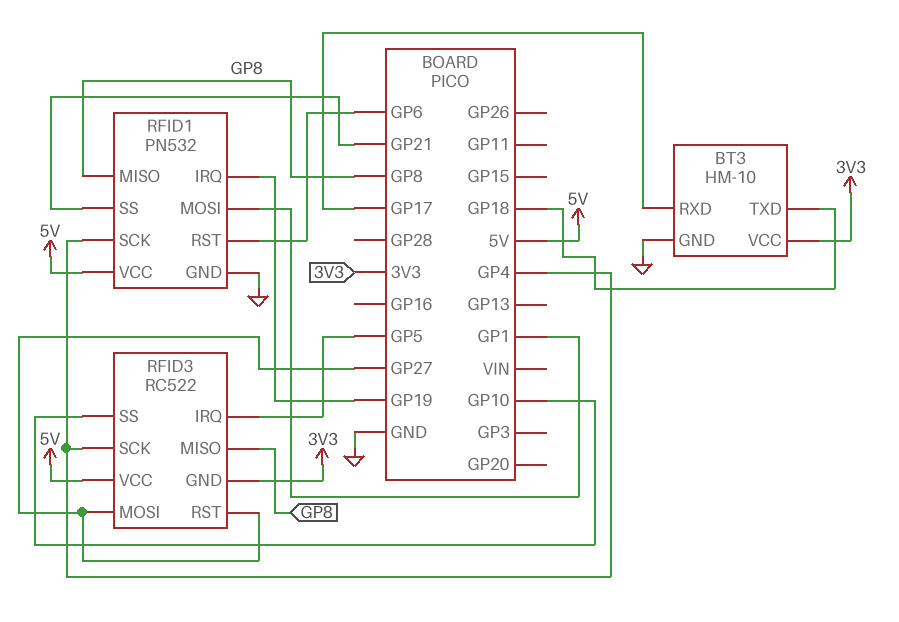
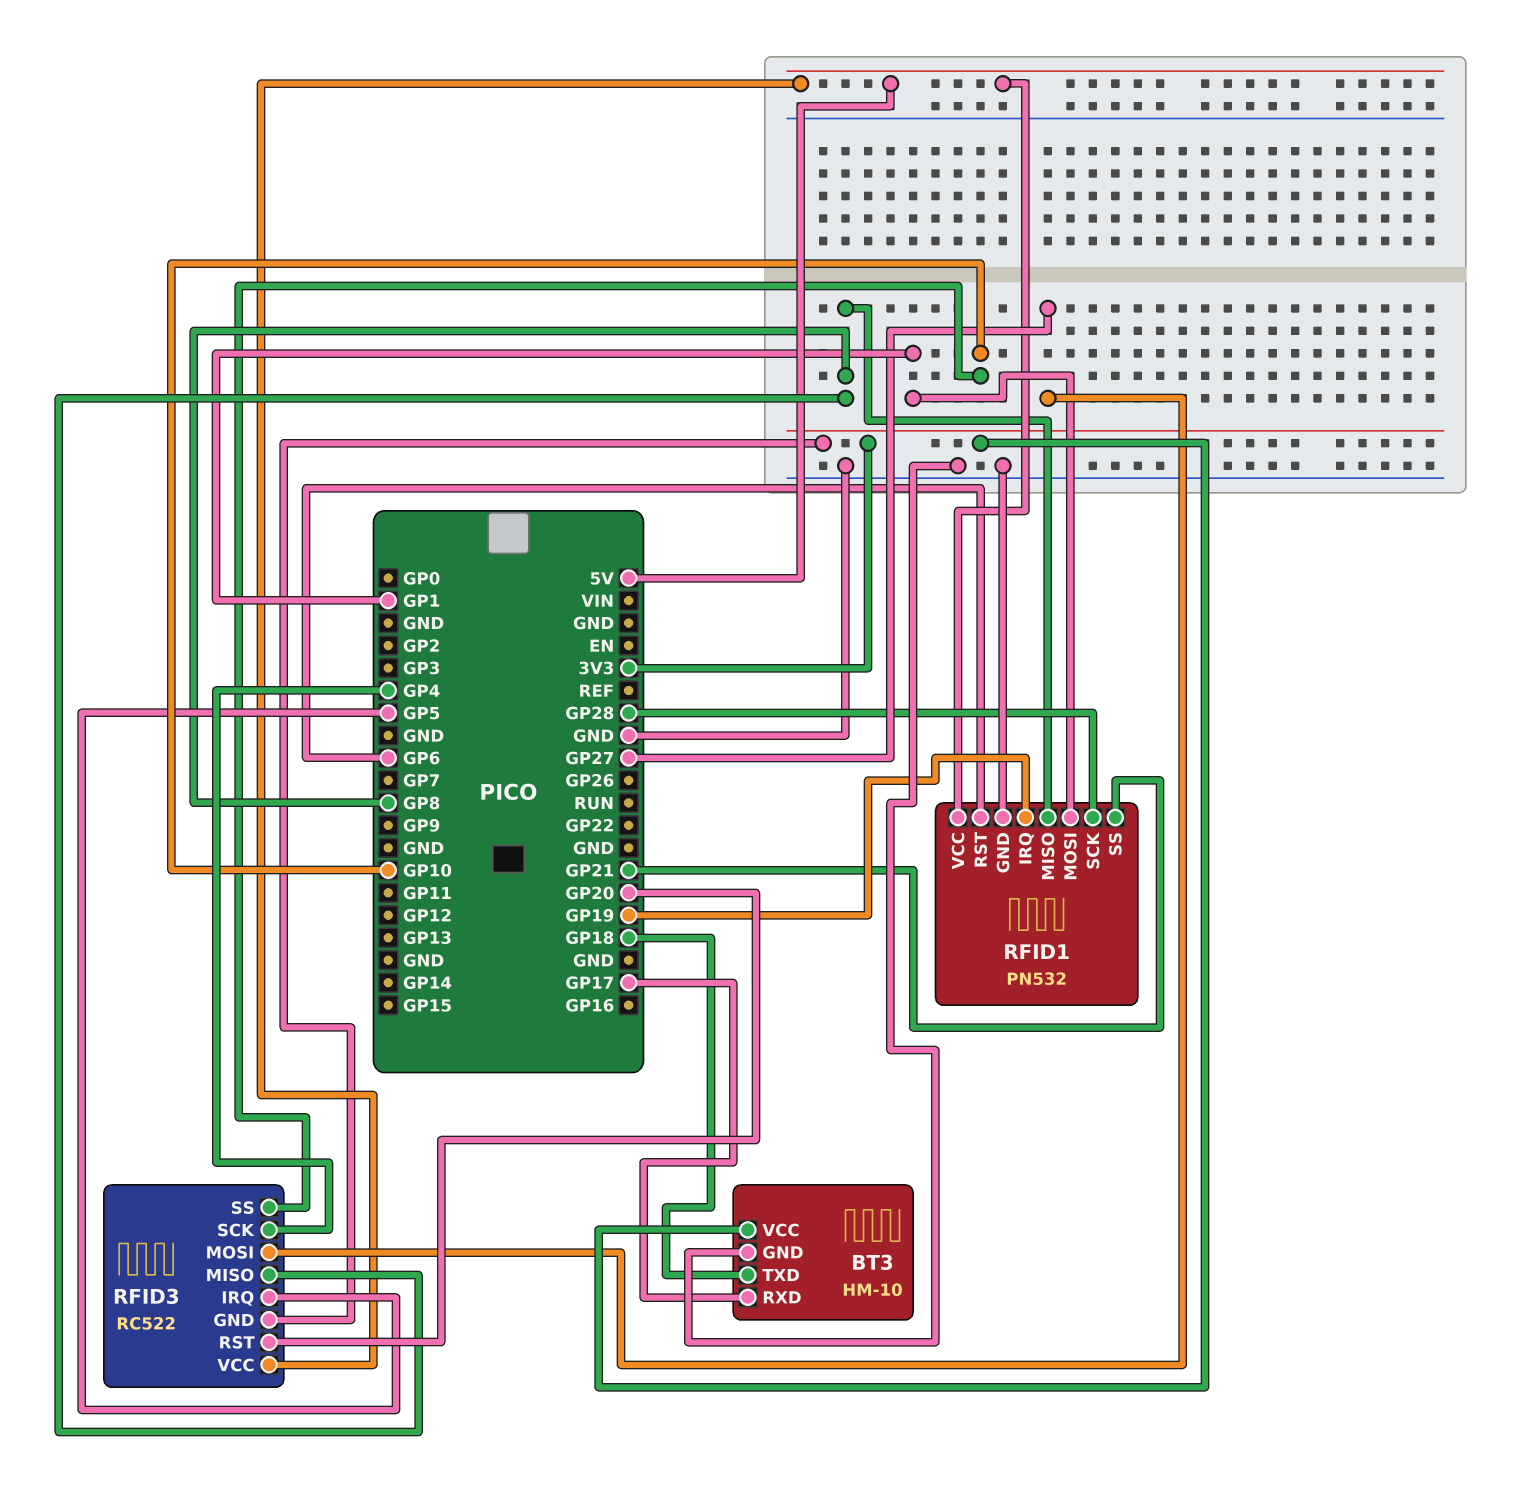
RFID1 pin SCK: GP4 -> GP28
RFID3 pin RST: GP27 -> GP20

